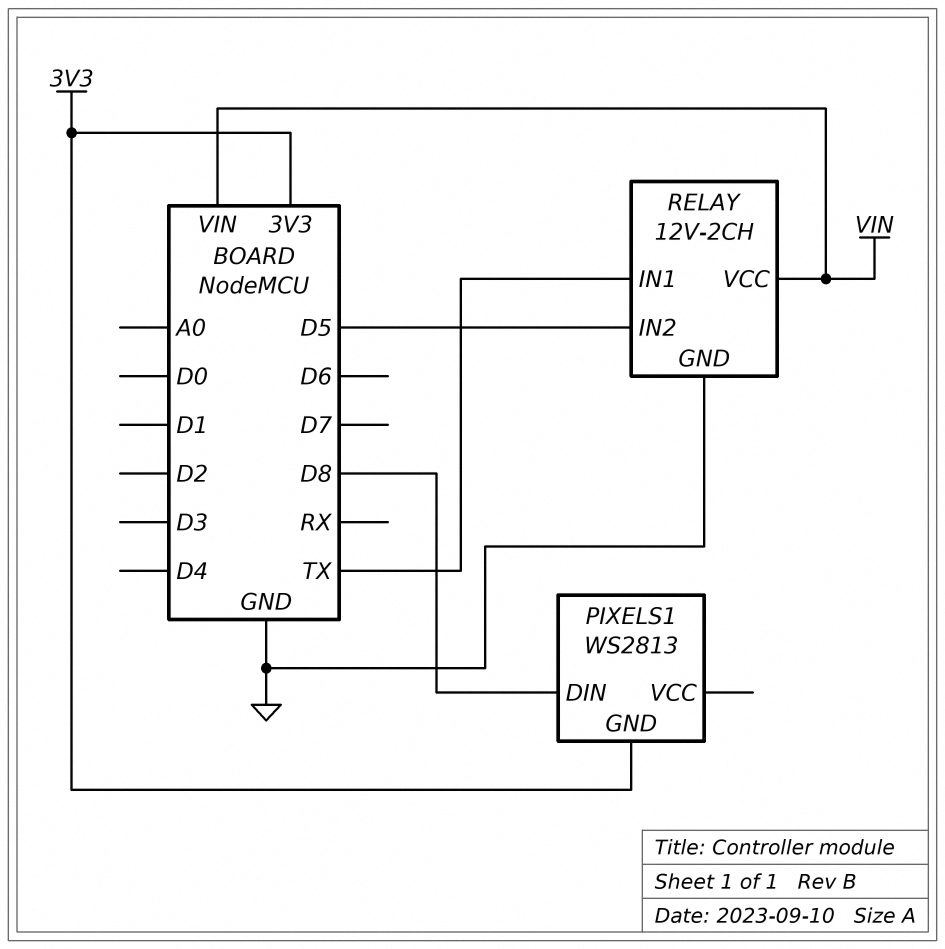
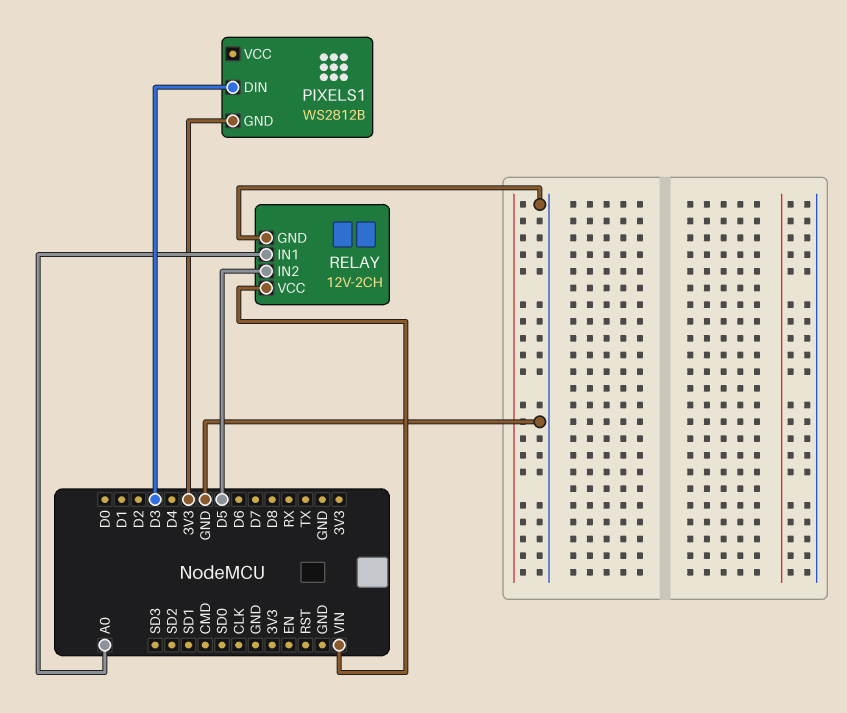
PIXELS1: WS2813 -> WS2812B
PIXELS1 pin DIN: D8 -> D3
RELAY pin IN1: TX -> A0

